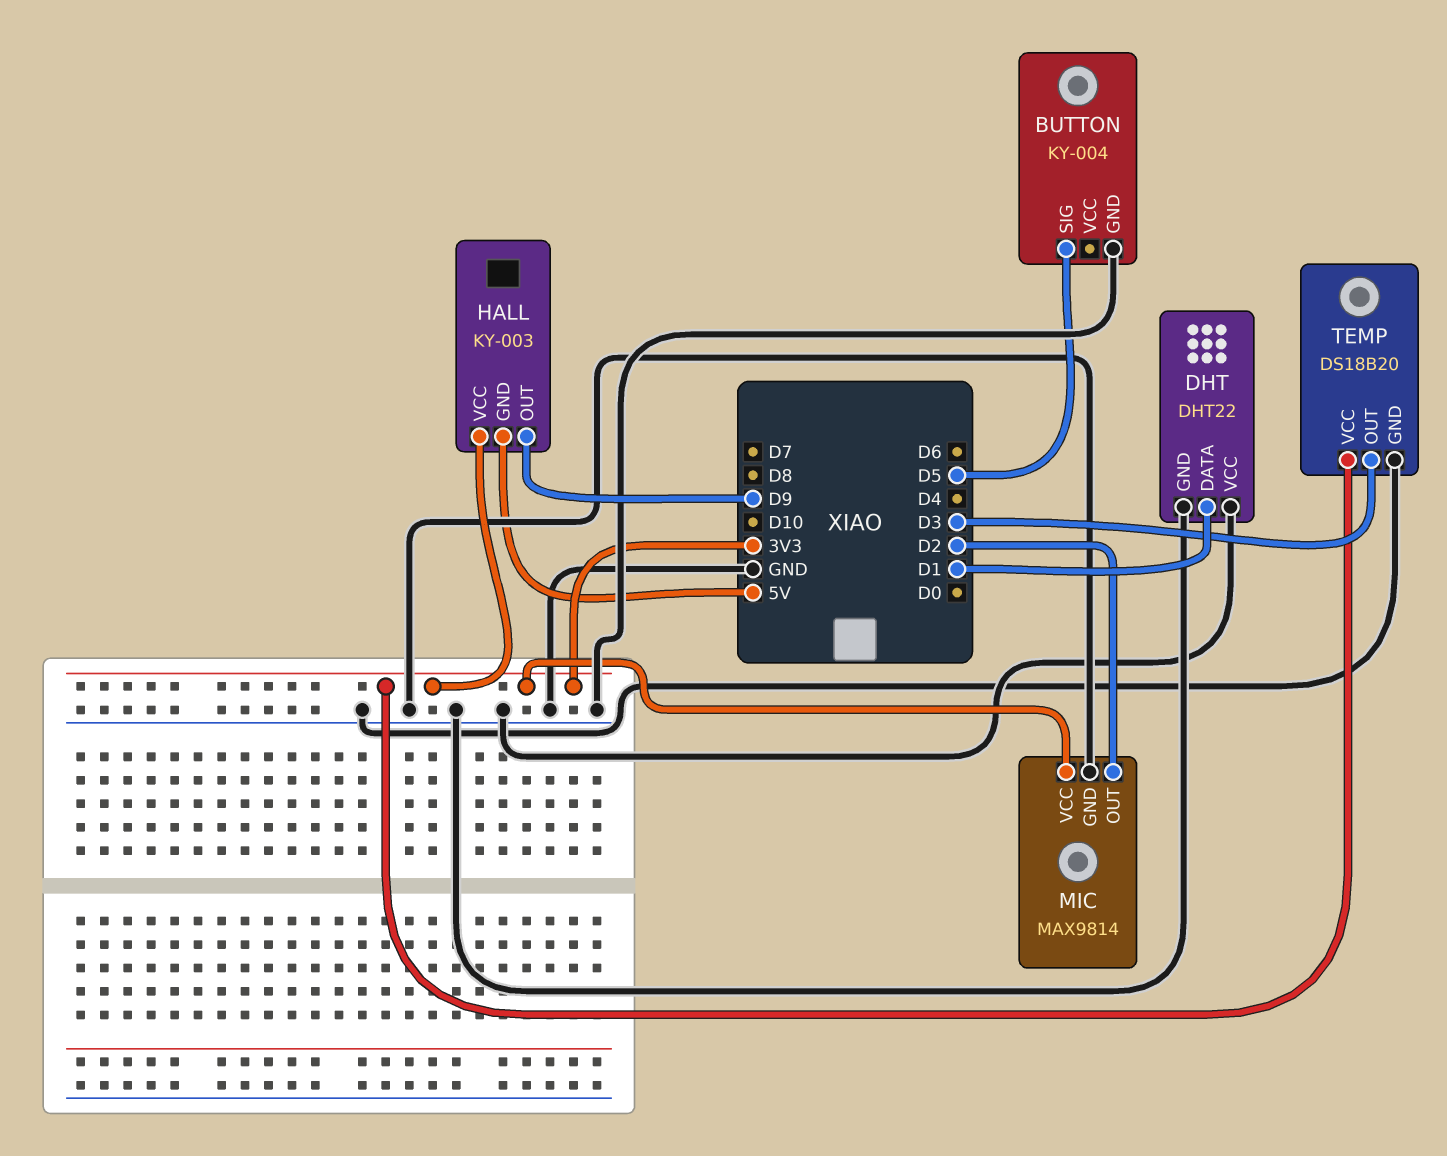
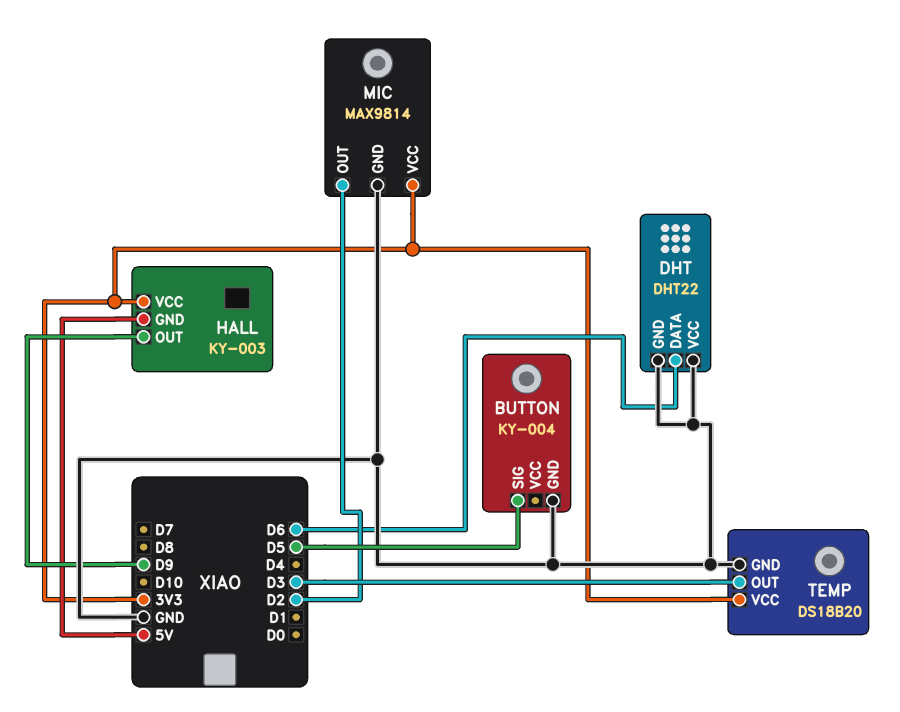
DHT pin DATA: D1 -> D6

